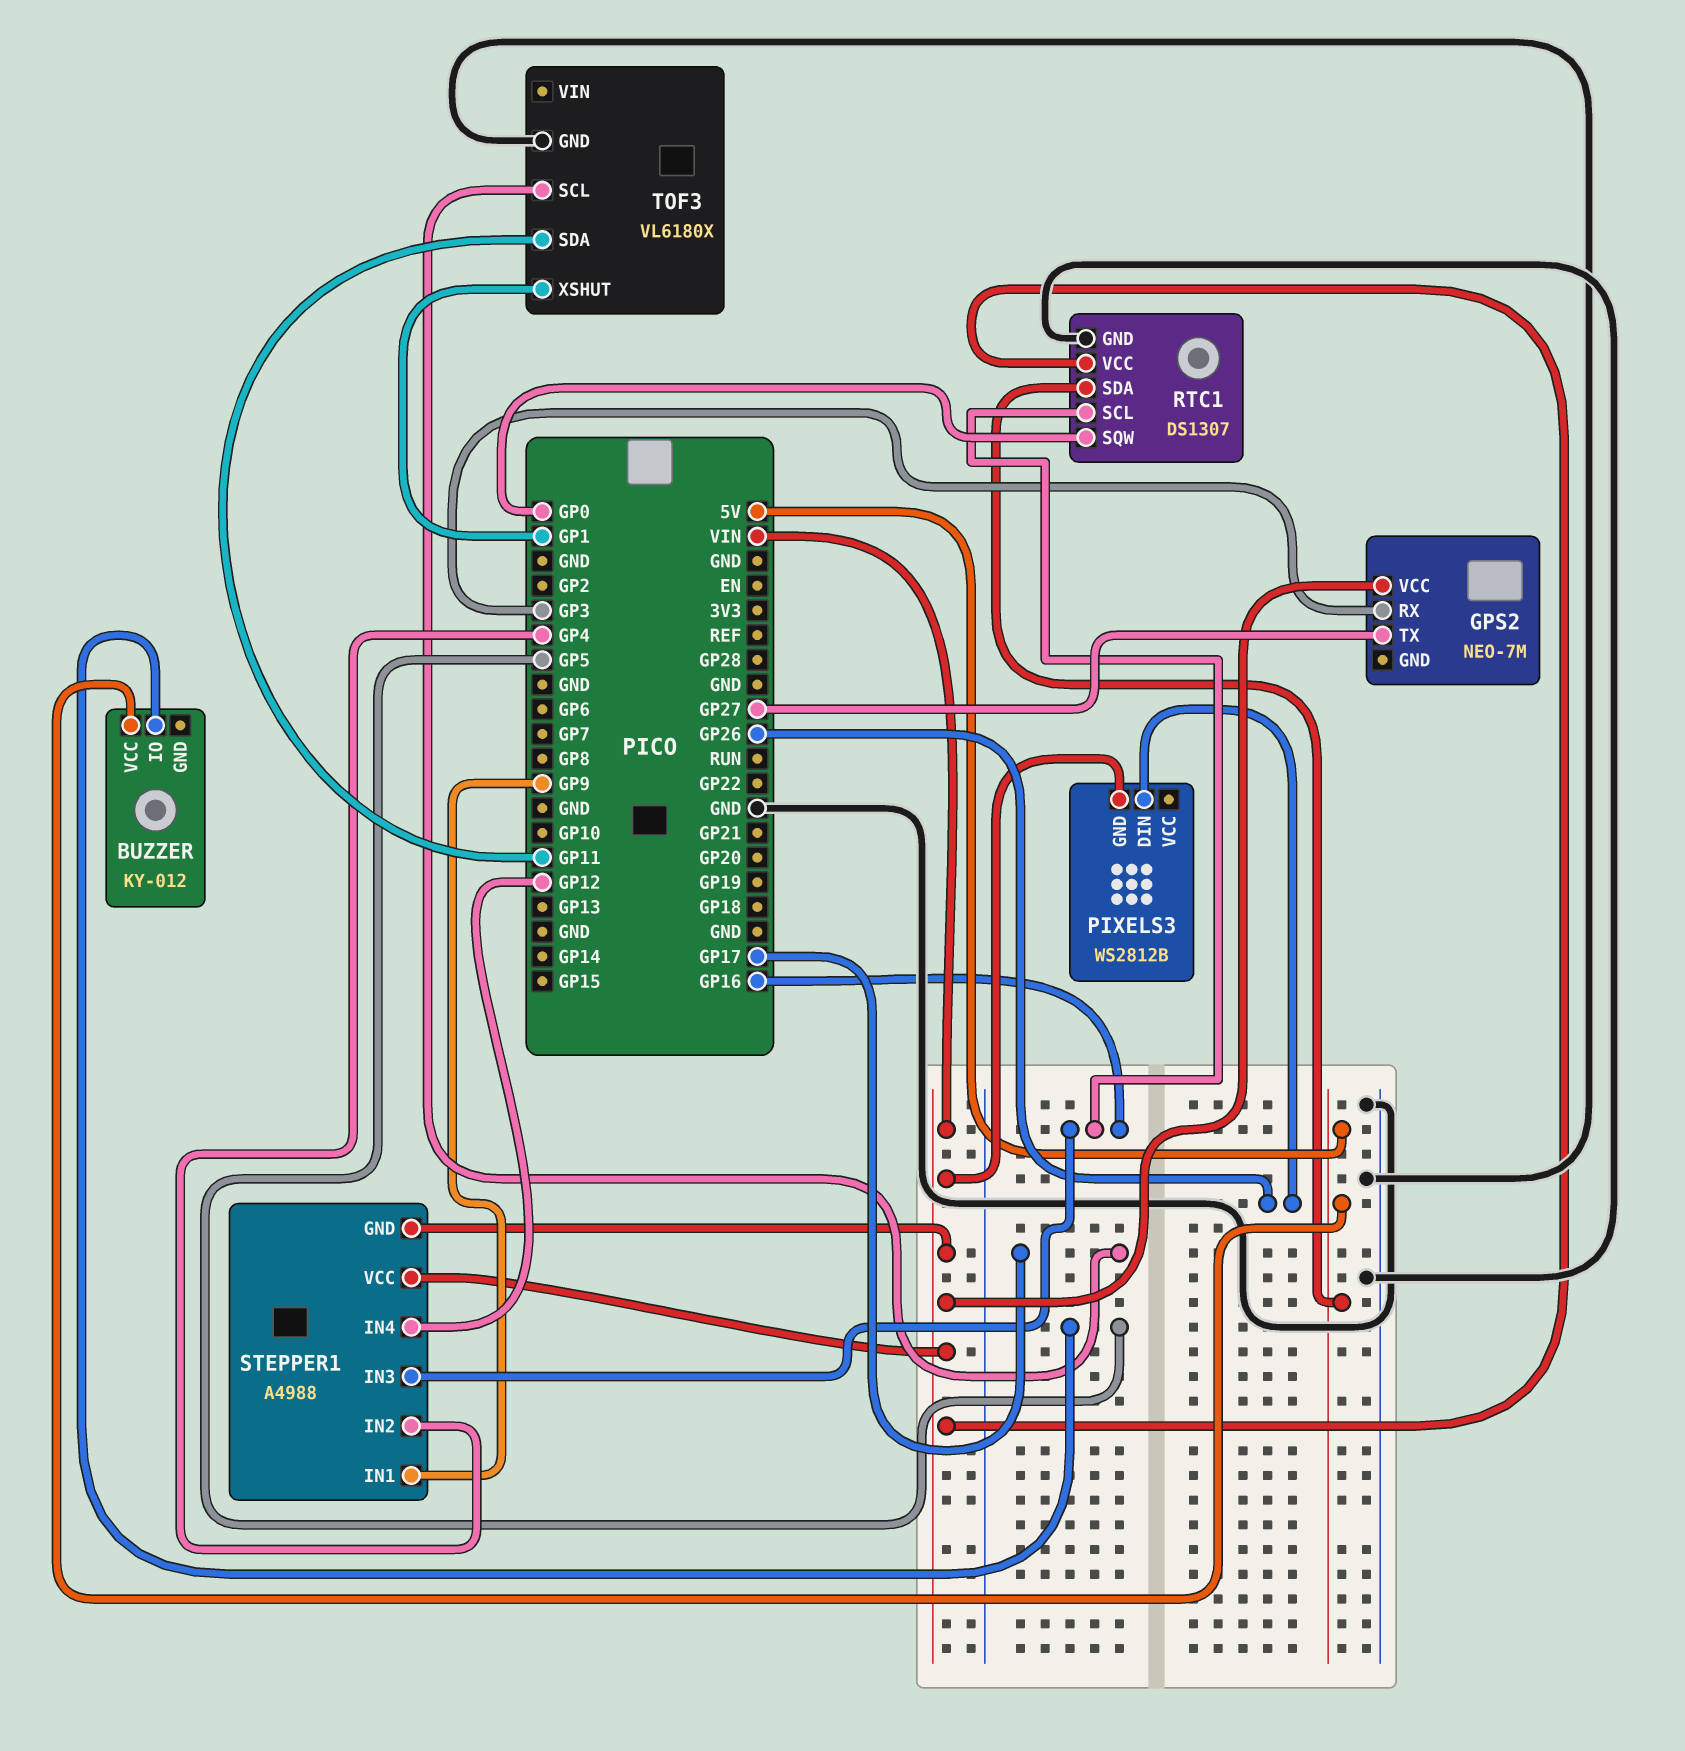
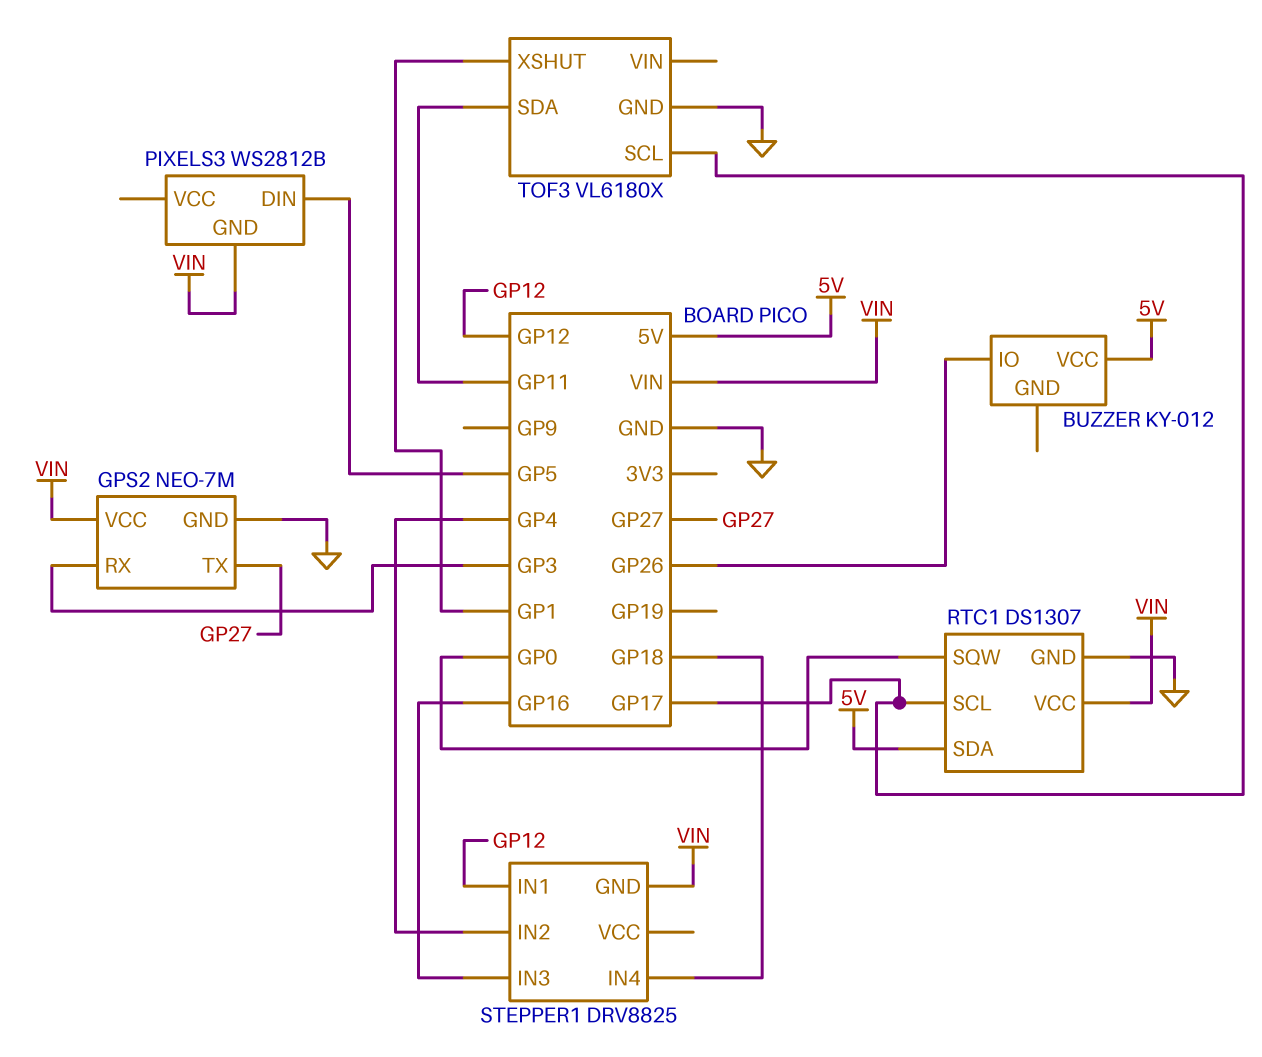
BUZZER pin IO: GP5 -> GP26
GPS2 pin GND: none -> GND
PIXELS3 pin DIN: GP26 -> GP5
RTC1 pin SCL: GP16 -> GP17
STEPPER1: A4988 -> DRV8825
STEPPER1 pin IN1: GP9 -> GP12
STEPPER1 pin IN4: GP12 -> GP18
STEPPER1 pin VCC: VIN -> none

